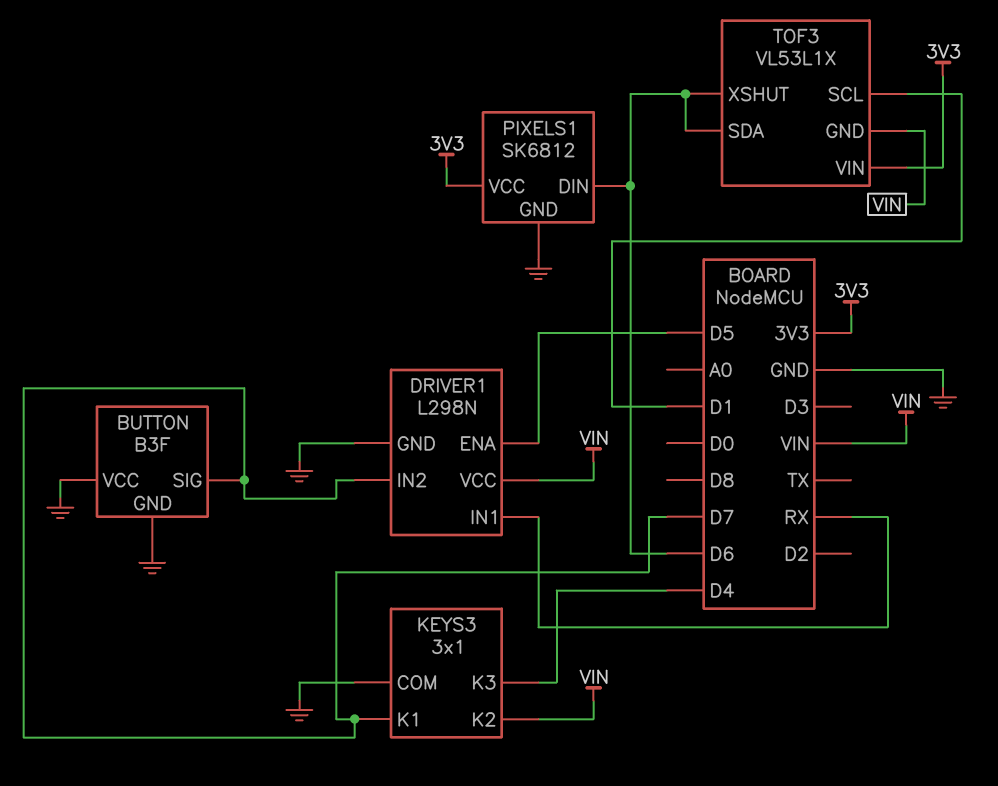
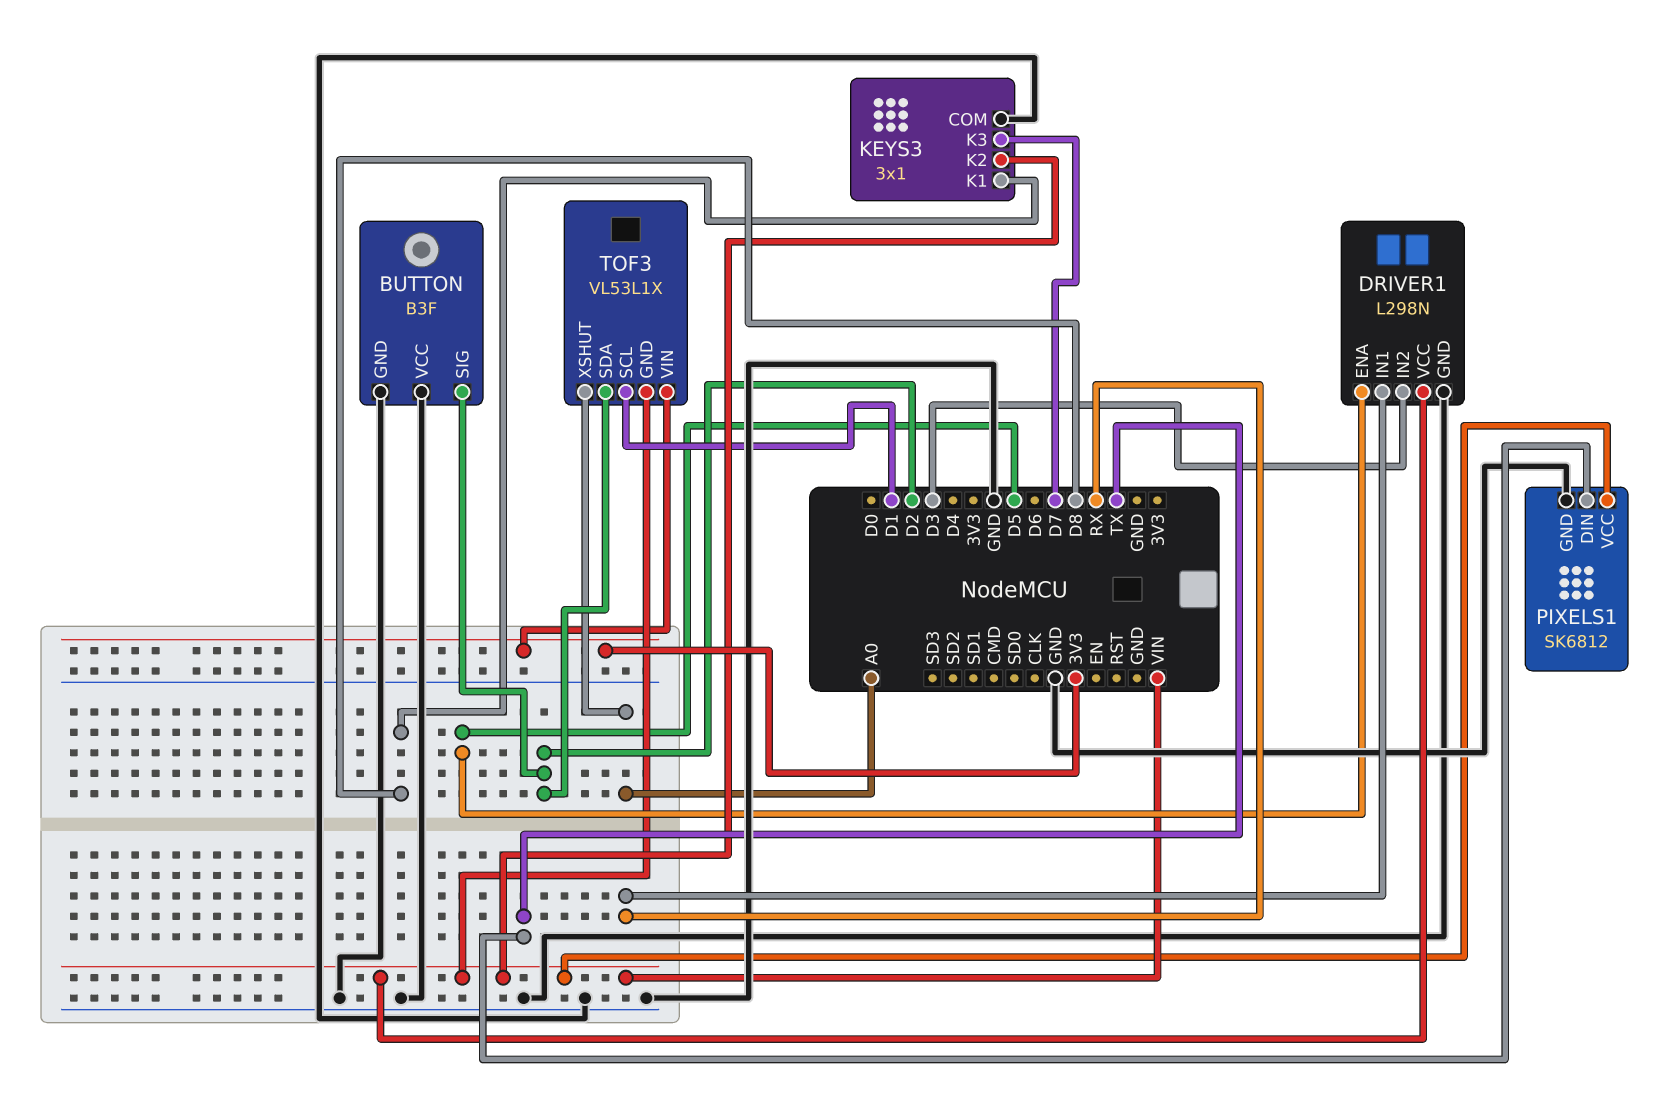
BUTTON pin SIG: D7 -> D2
DRIVER1 pin IN2: D7 -> D3
KEYS3 pin K1: D7 -> D8
KEYS3 pin K3: D4 -> D7
PIXELS1 pin DIN: D6 -> TX
PIXELS1 pin VCC: 3V3 -> VIN
TOF3 pin SDA: D6 -> D2
TOF3 pin XSHUT: D6 -> A0

